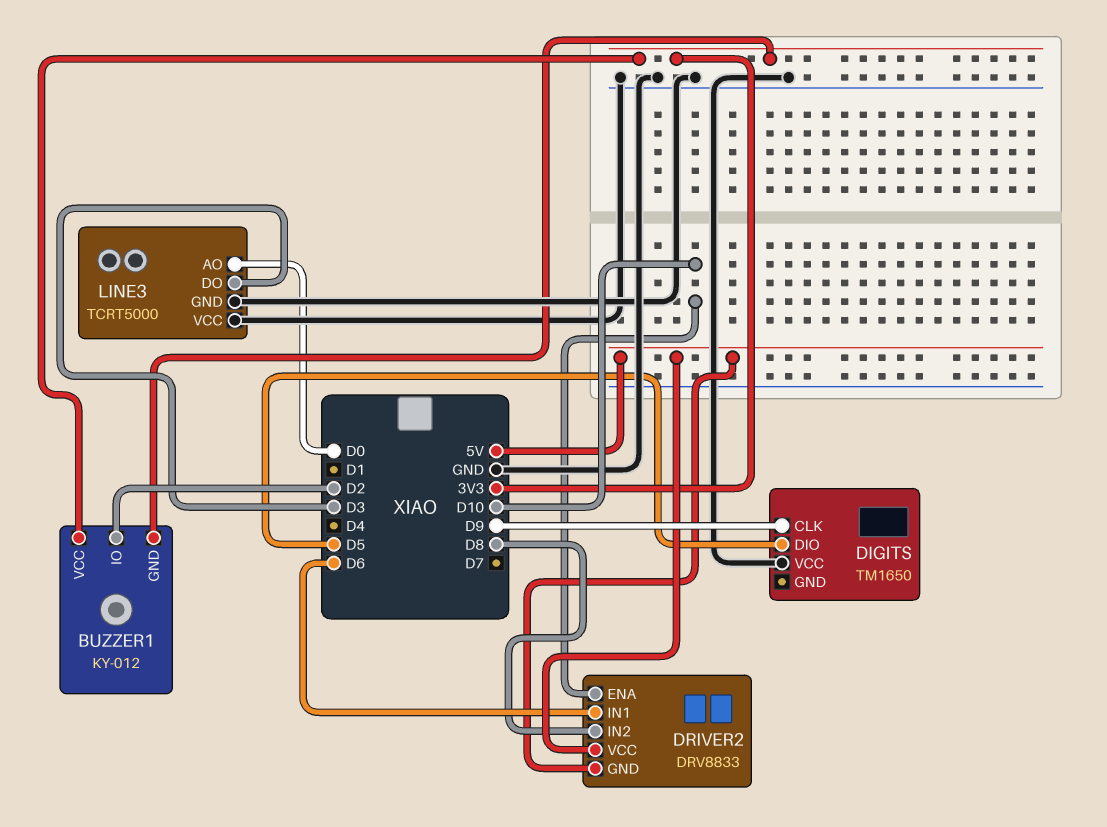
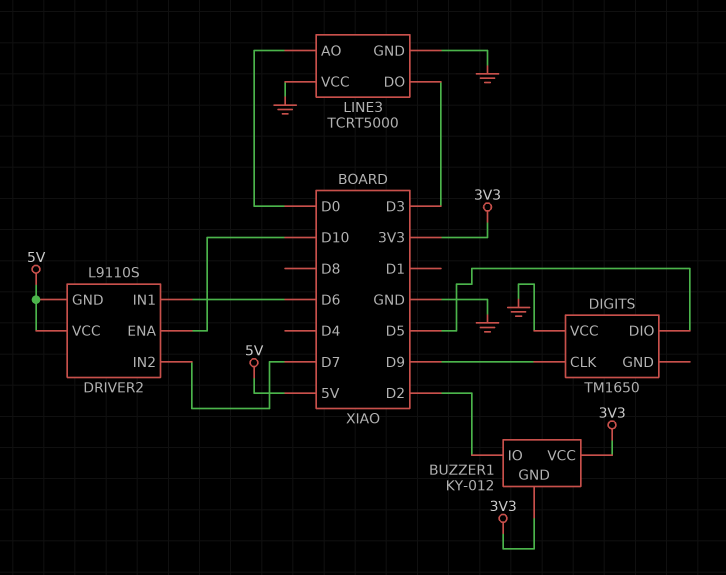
DRIVER2: DRV8833 -> L9110S
DRIVER2 pin IN2: D8 -> D7

